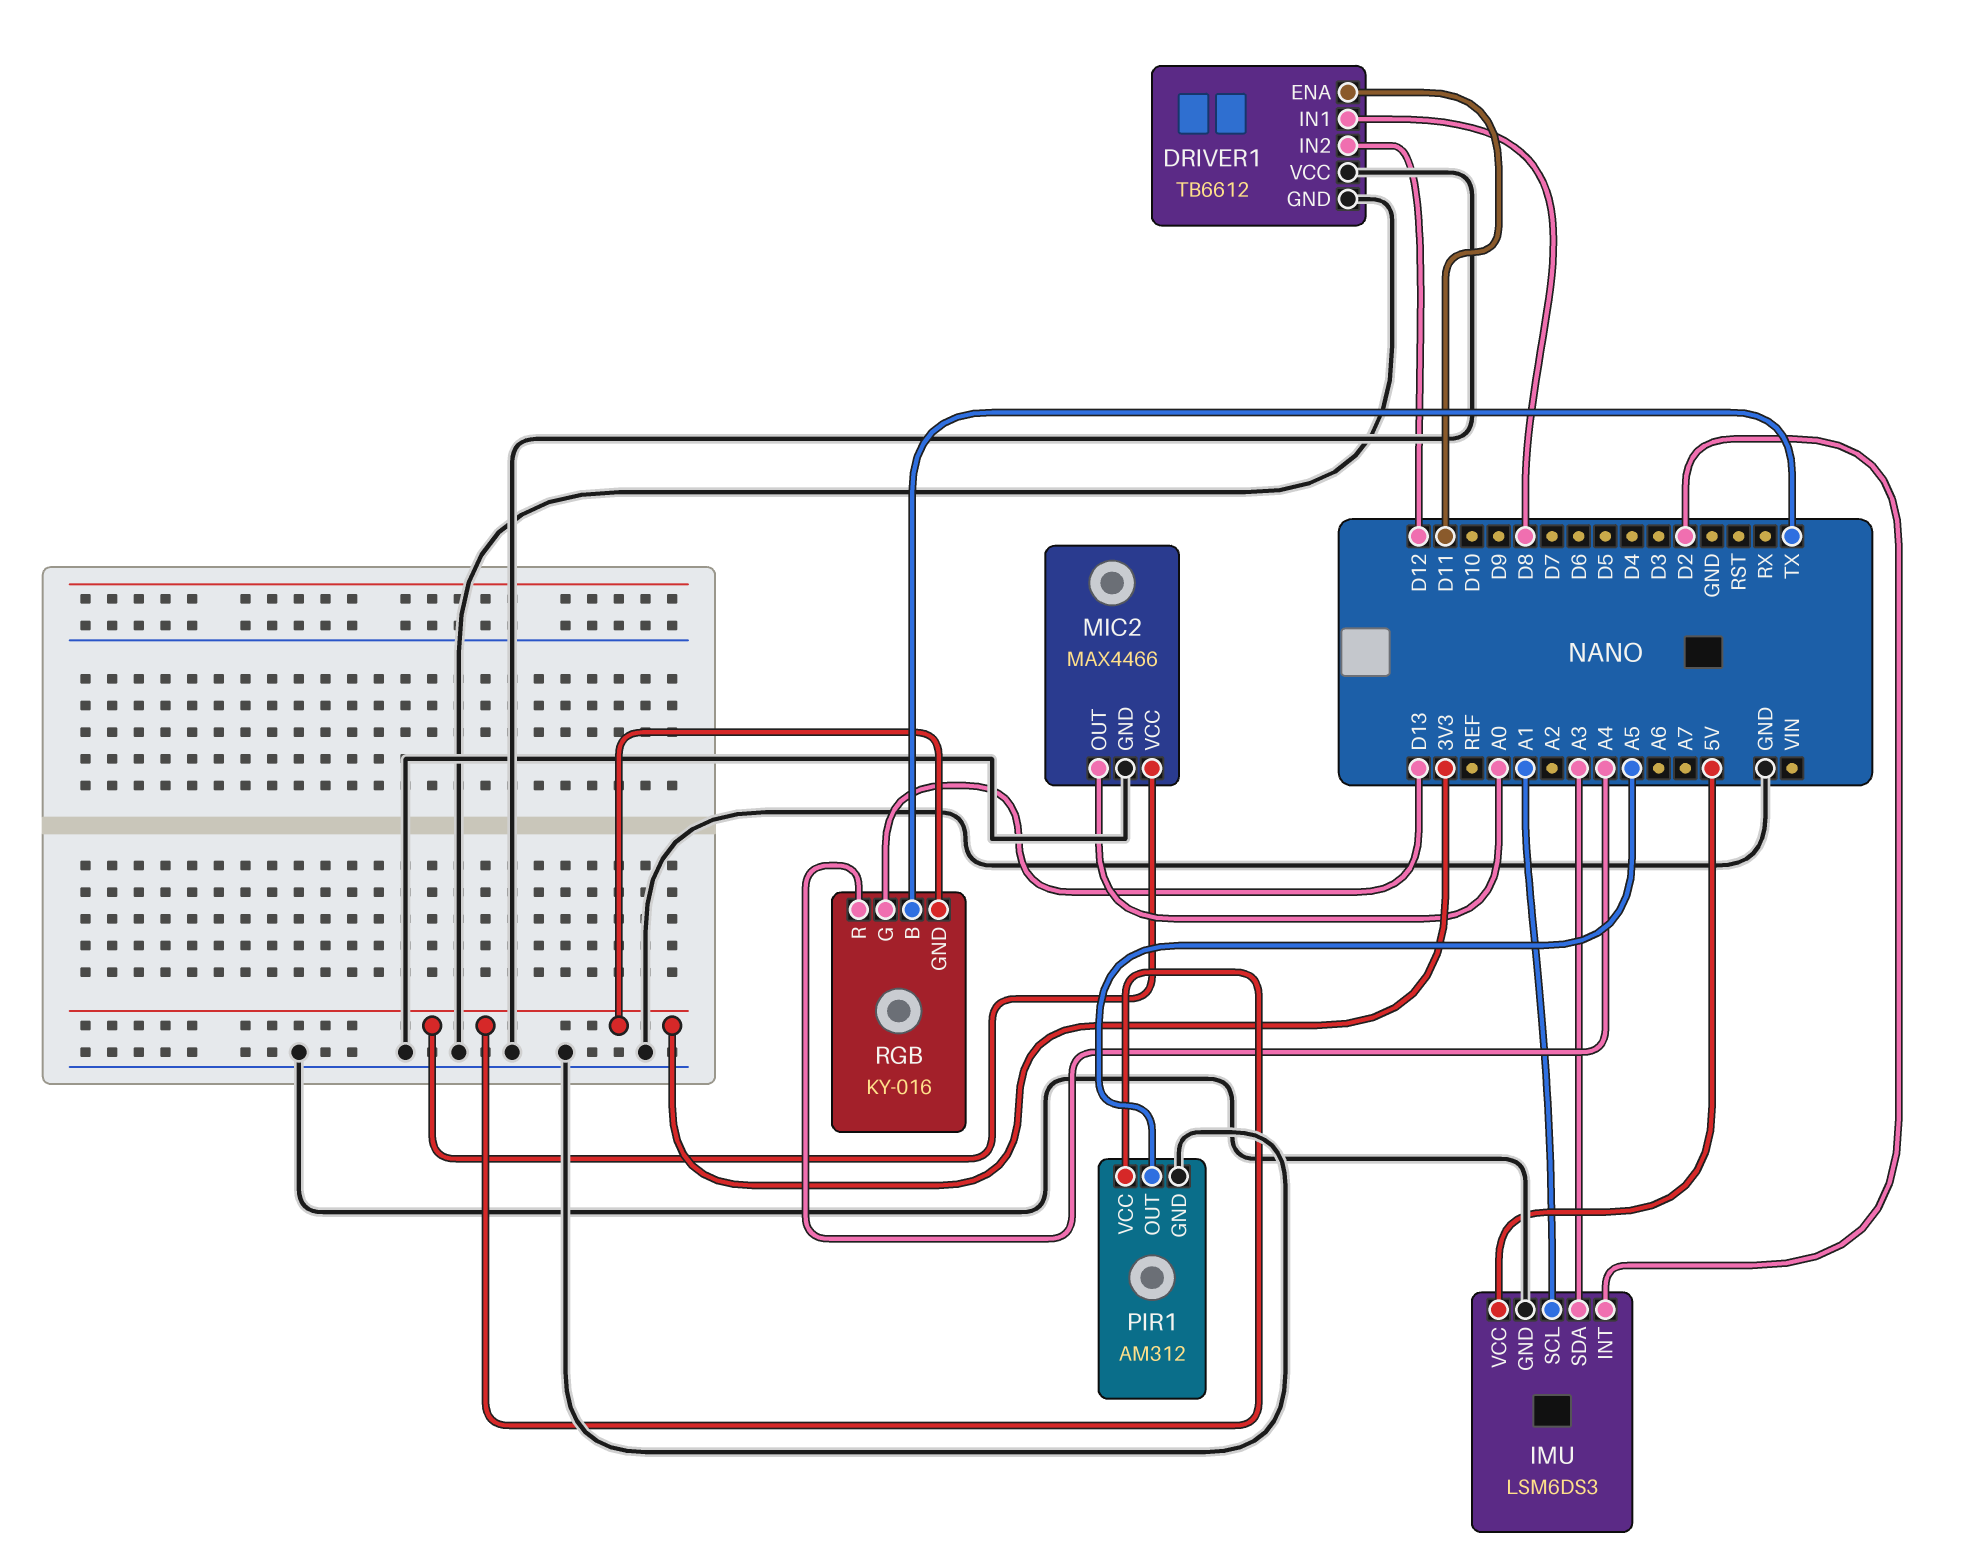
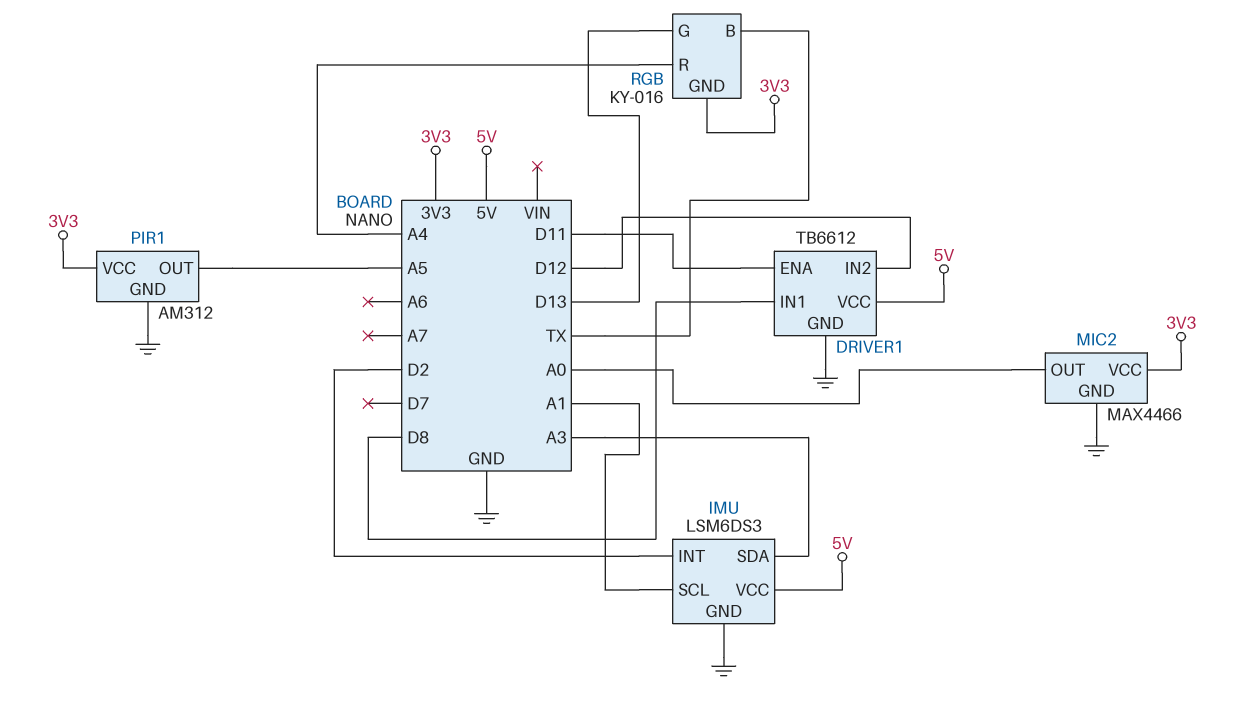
DRIVER1 pin VCC: GND -> 5V

